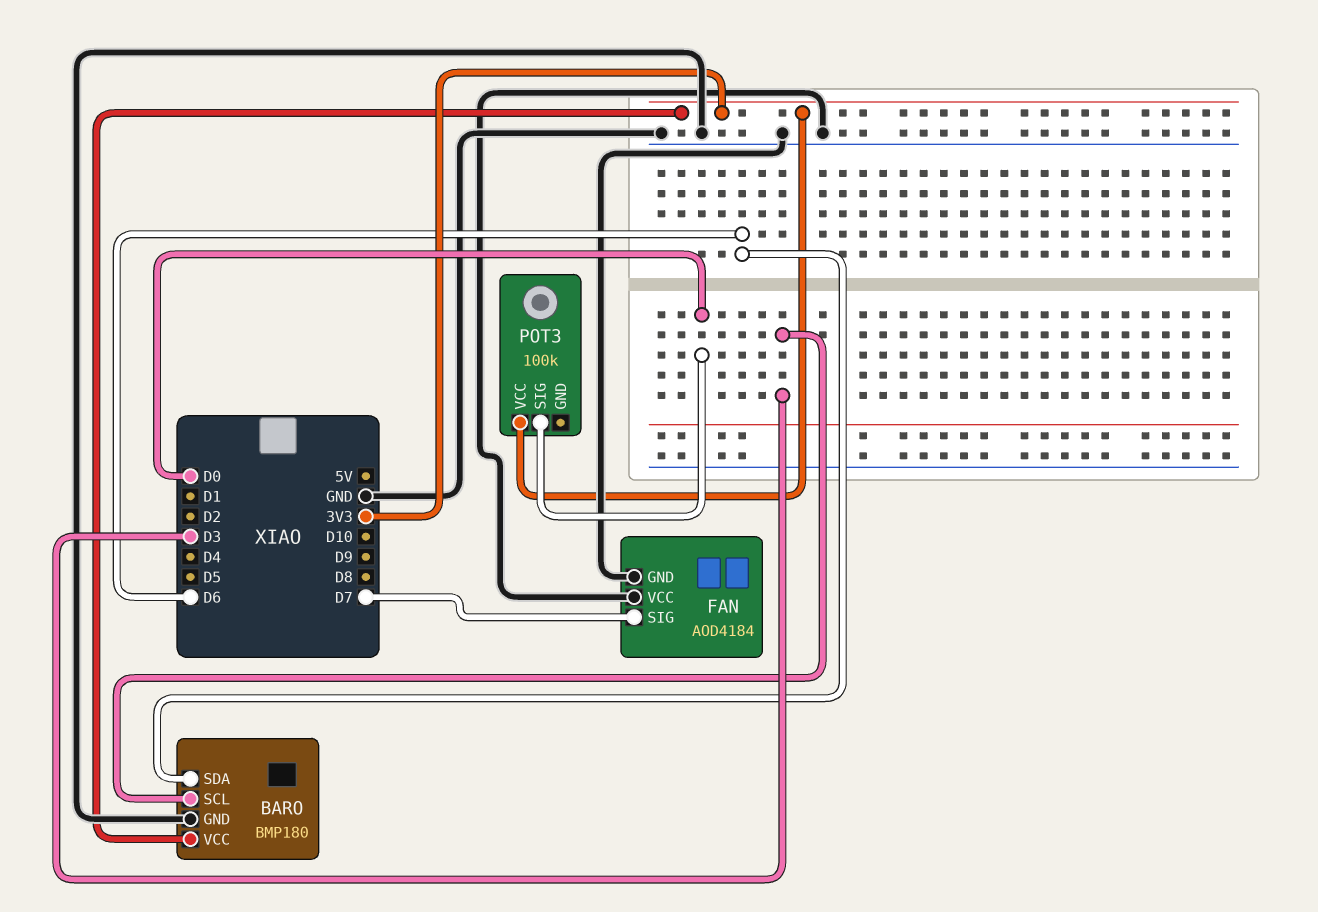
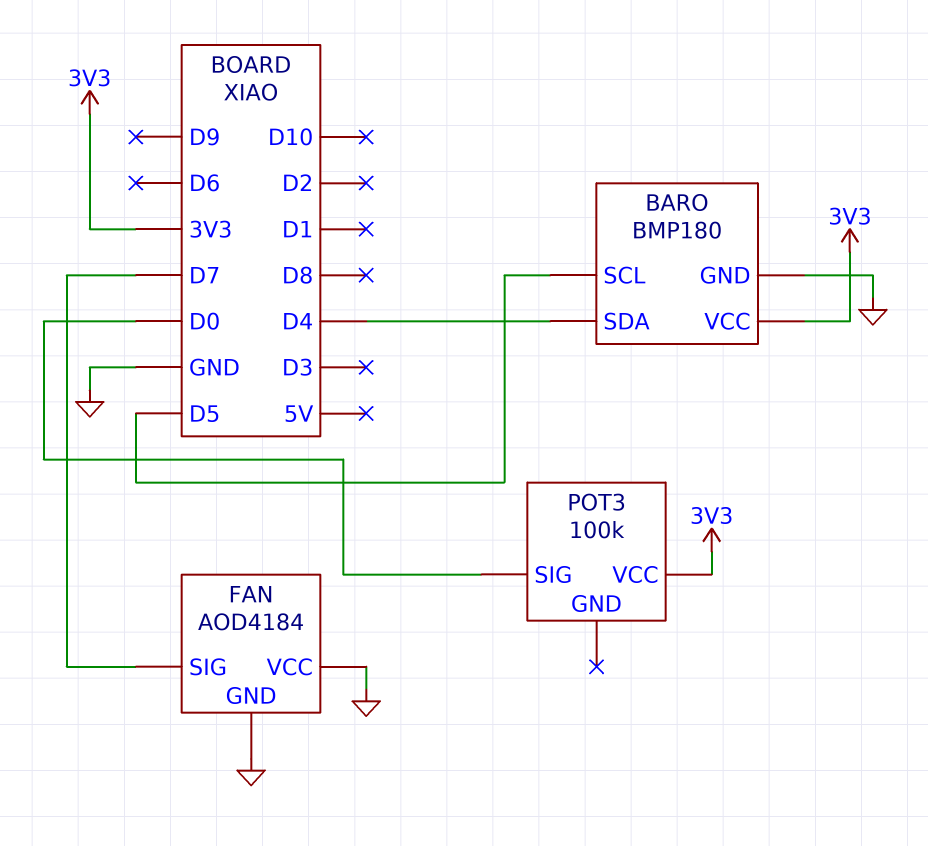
BARO pin SCL: D3 -> D5
BARO pin SDA: D6 -> D4

